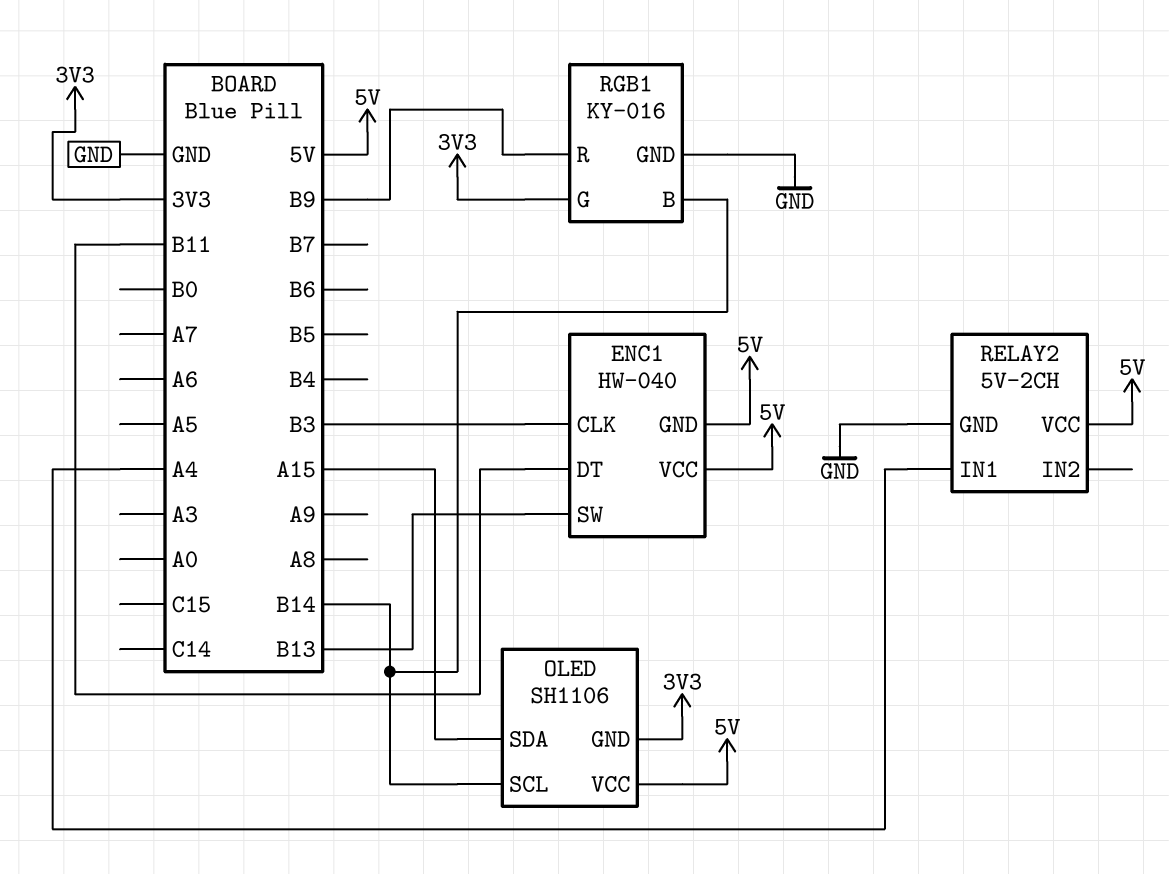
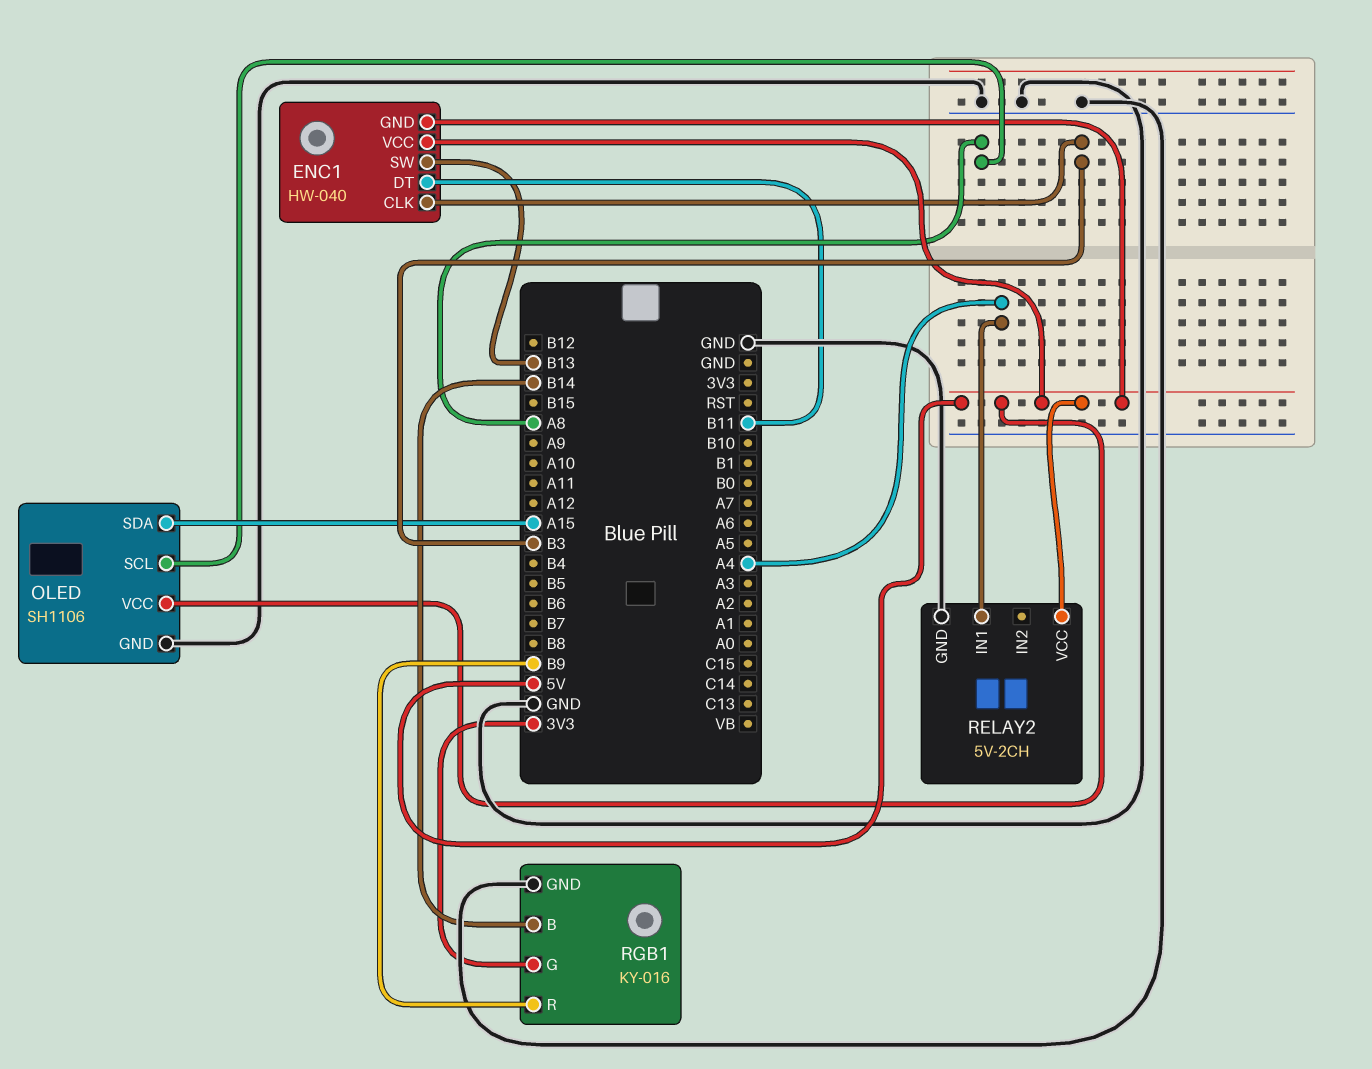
OLED pin GND: 3V3 -> GND
OLED pin SCL: B14 -> A8

